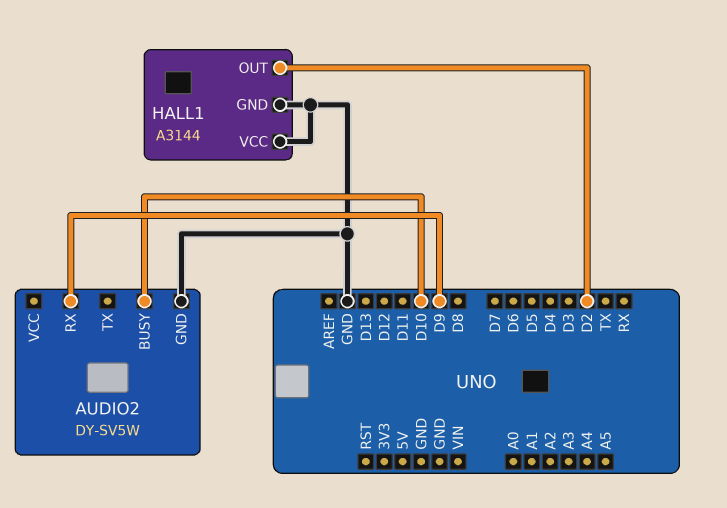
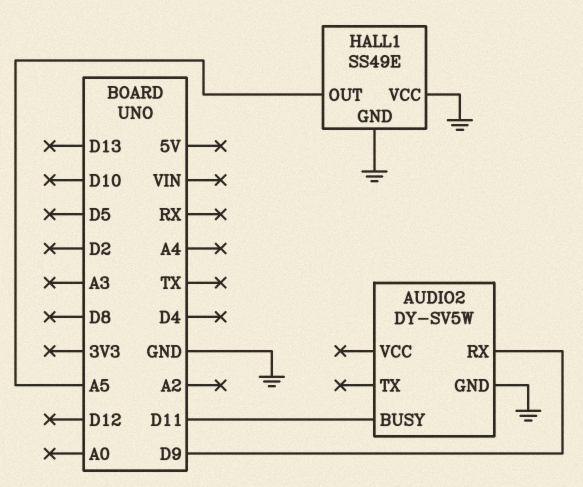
AUDIO2 pin BUSY: D10 -> D11
HALL1: A3144 -> SS49E
HALL1 pin OUT: D2 -> A5

